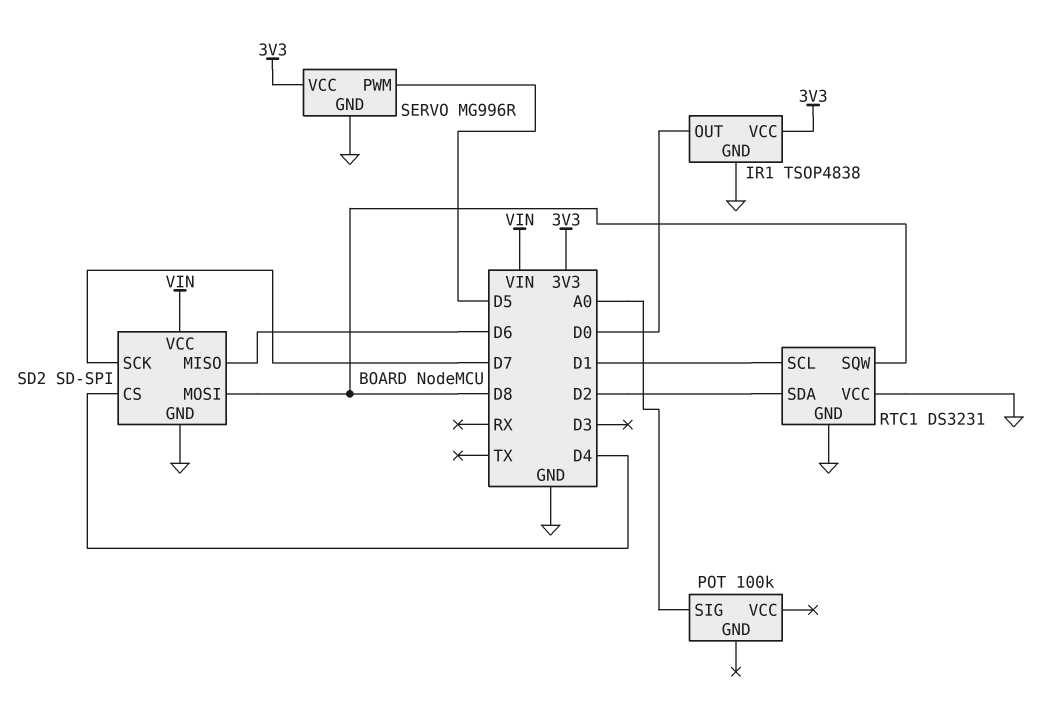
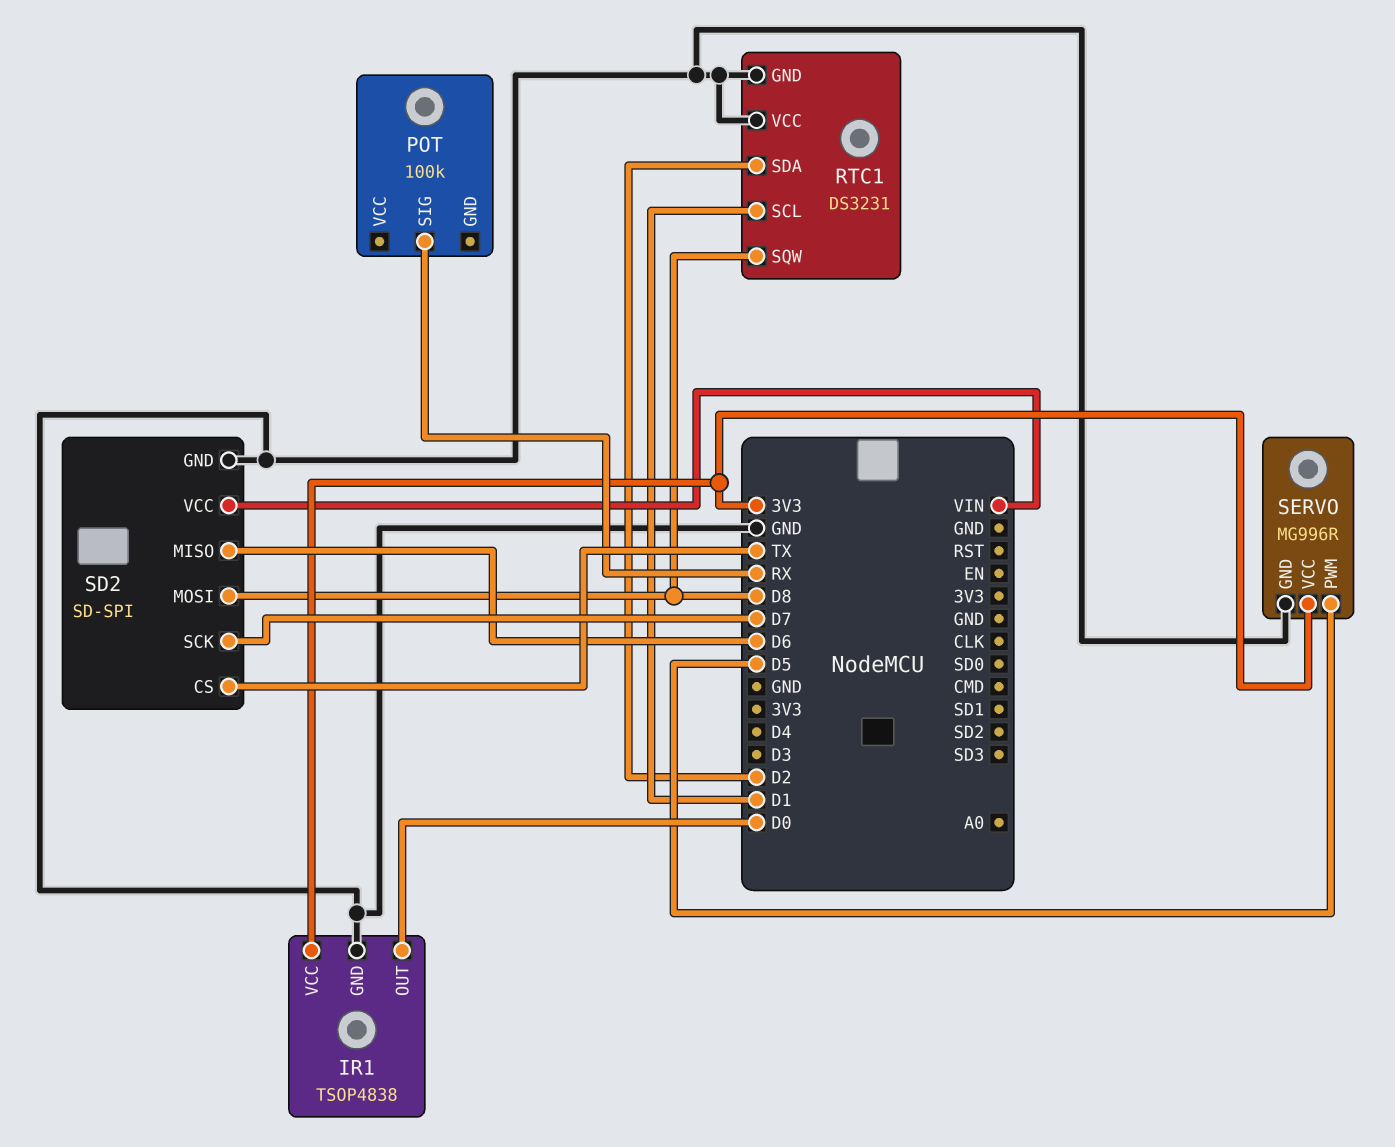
POT pin SIG: A0 -> RX
SD2 pin CS: D4 -> TX

